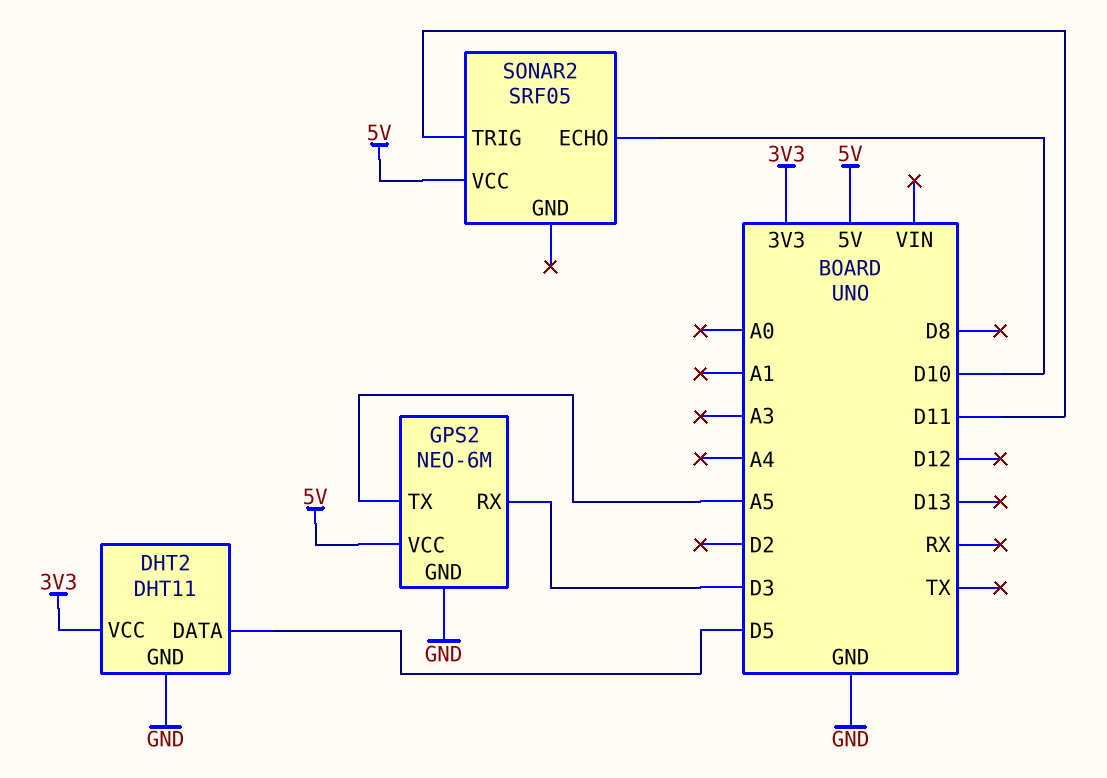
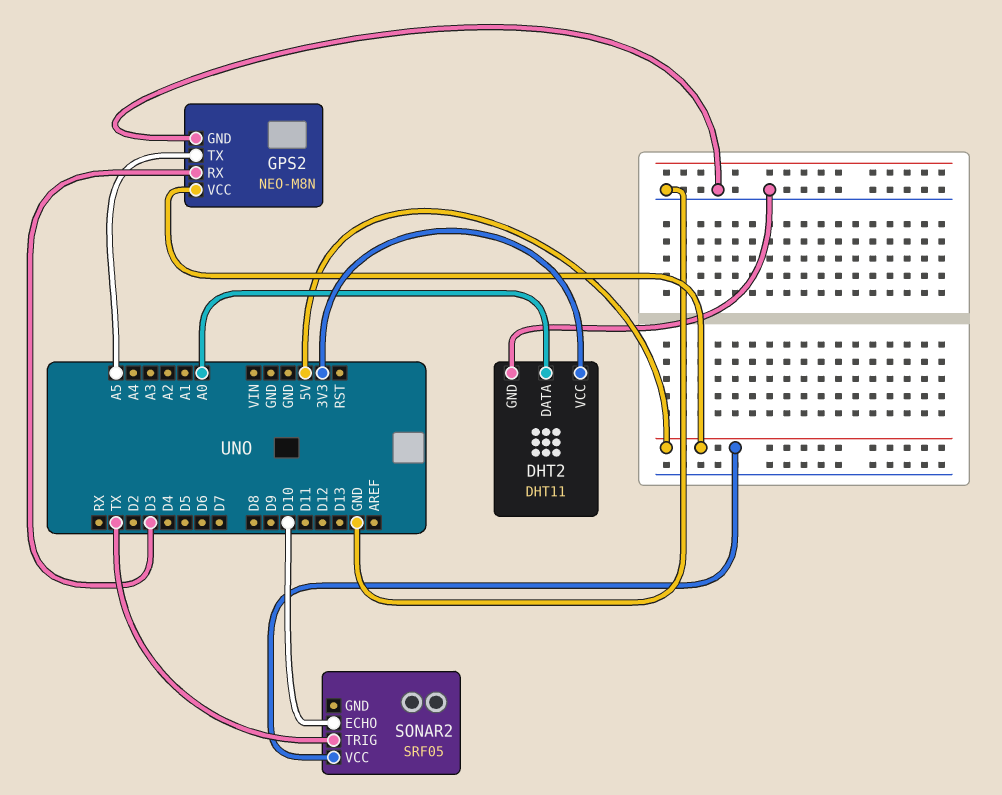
DHT2 pin DATA: D5 -> A0
GPS2: NEO-6M -> NEO-M8N
SONAR2 pin TRIG: D11 -> TX

